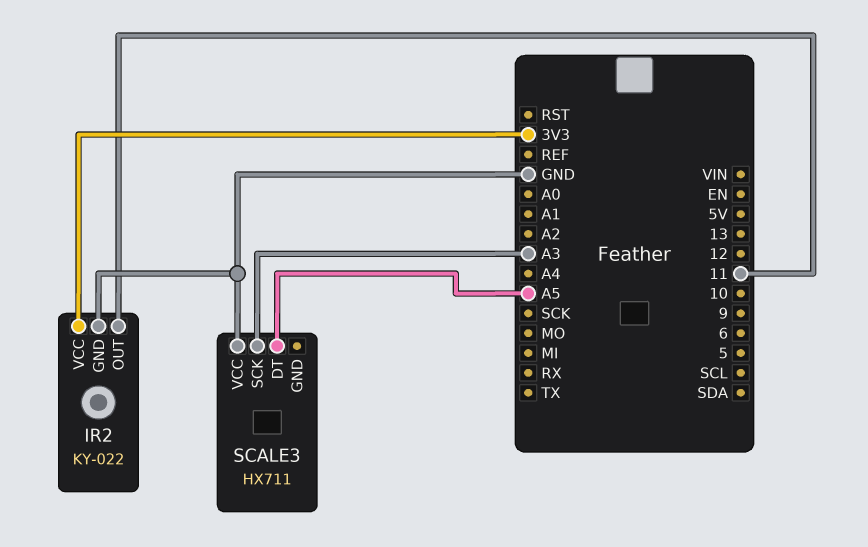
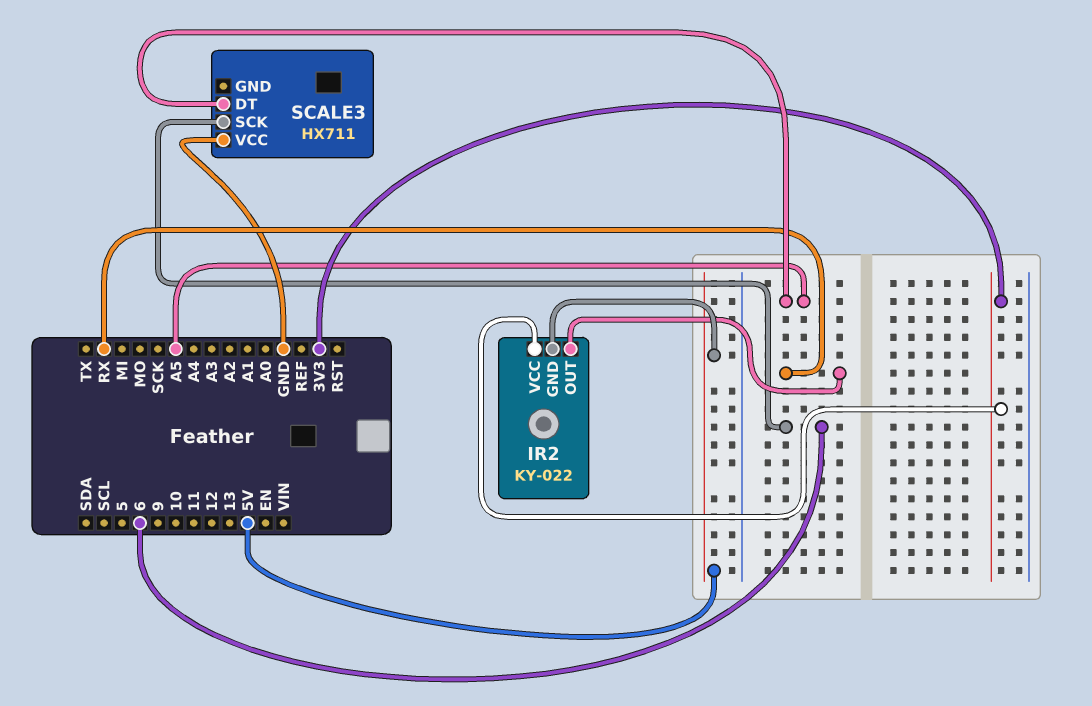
IR2 pin GND: GND -> 5V
IR2 pin OUT: 11 -> RX
SCALE3 pin SCK: A3 -> 6

